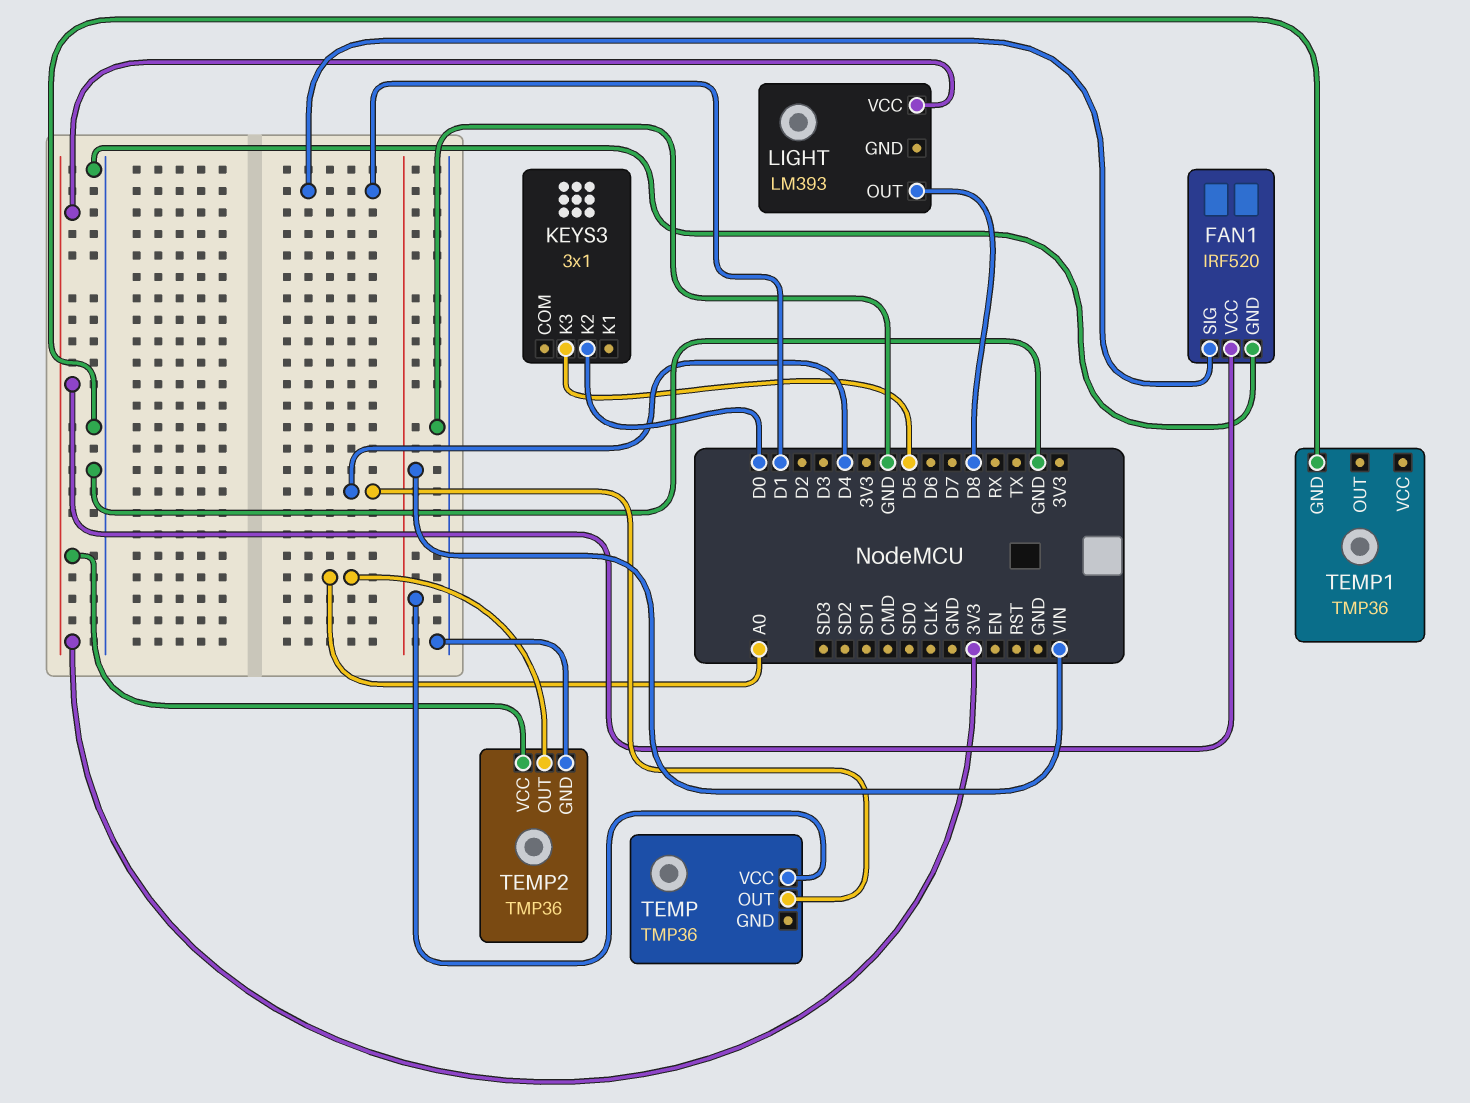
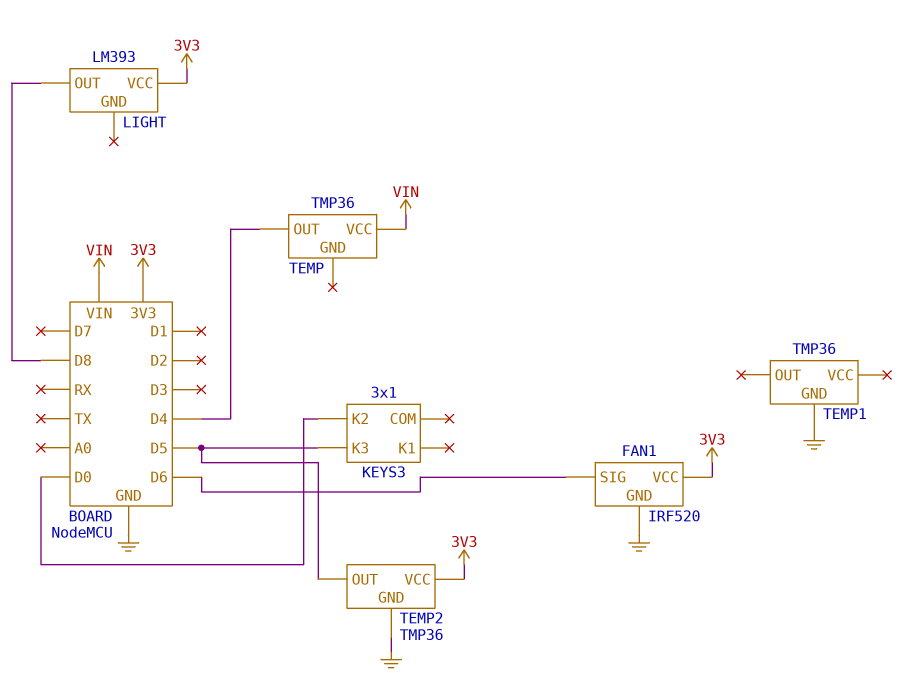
FAN1 pin SIG: D1 -> D6
TEMP2 pin OUT: A0 -> D5

